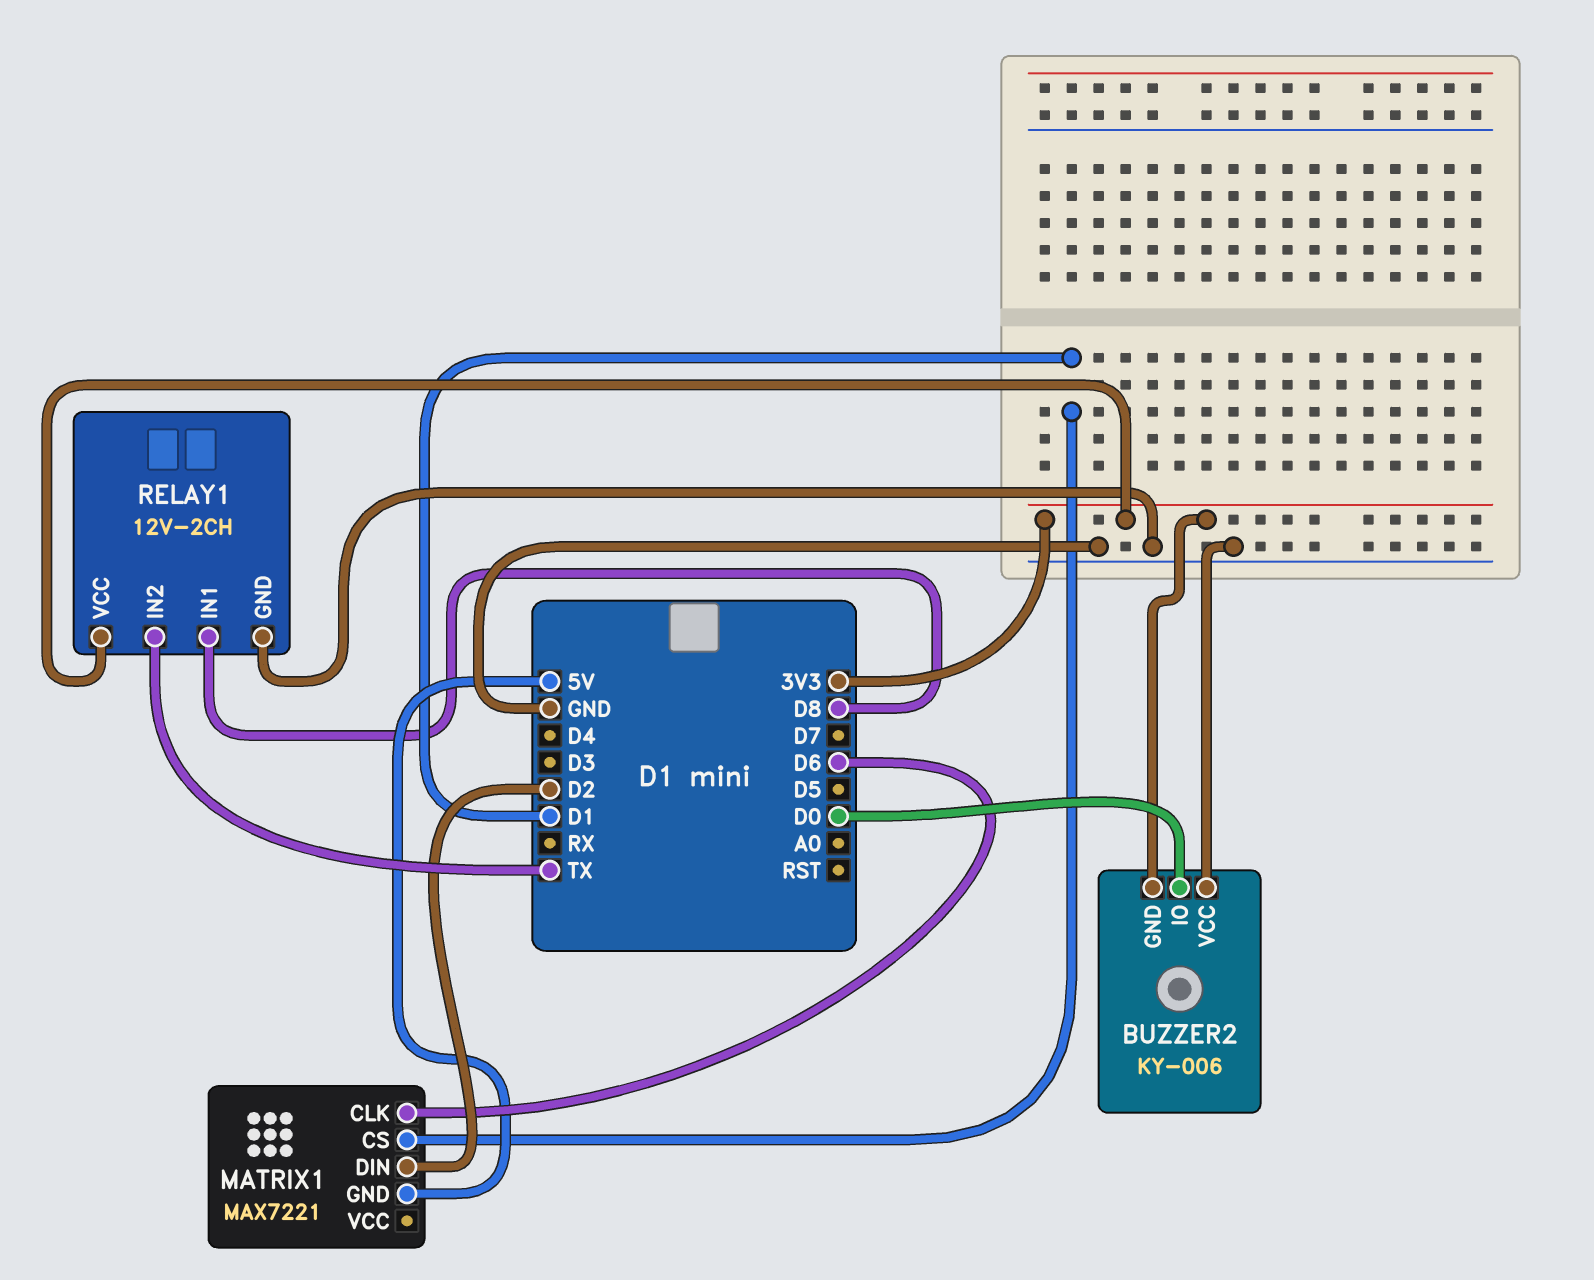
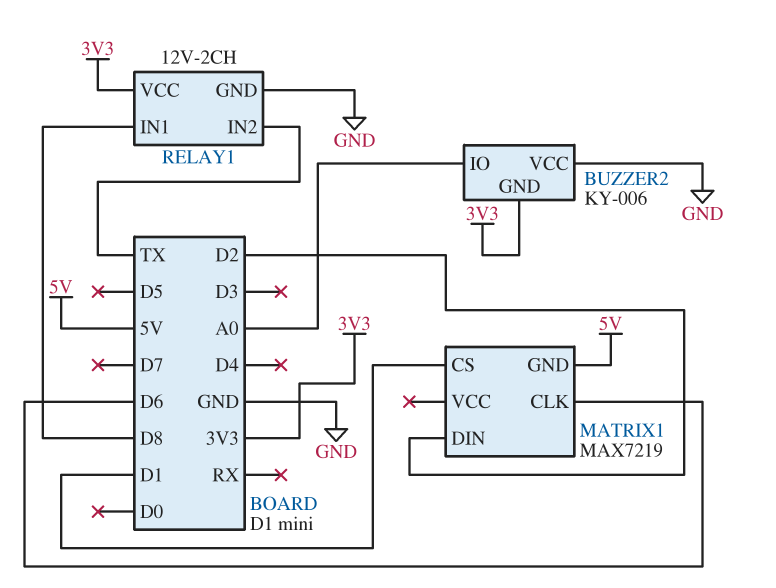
BUZZER2 pin IO: D0 -> A0
MATRIX1: MAX7221 -> MAX7219

